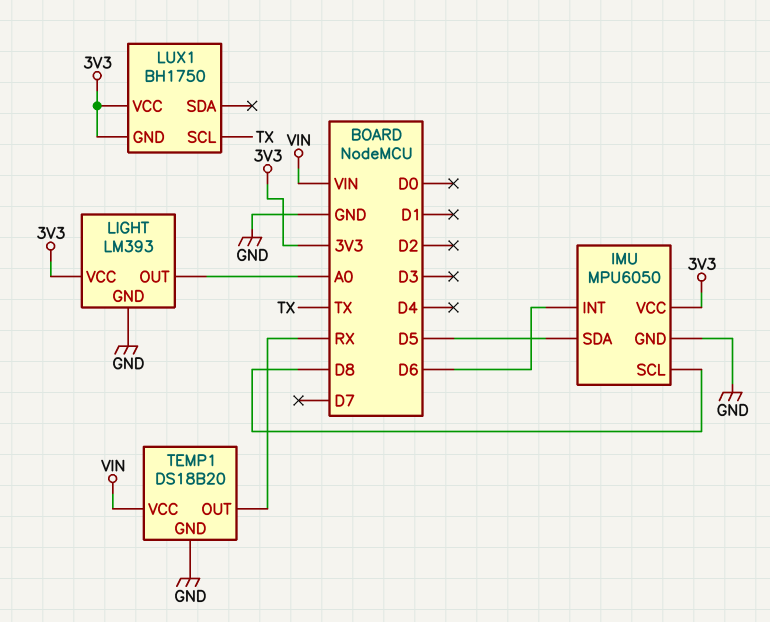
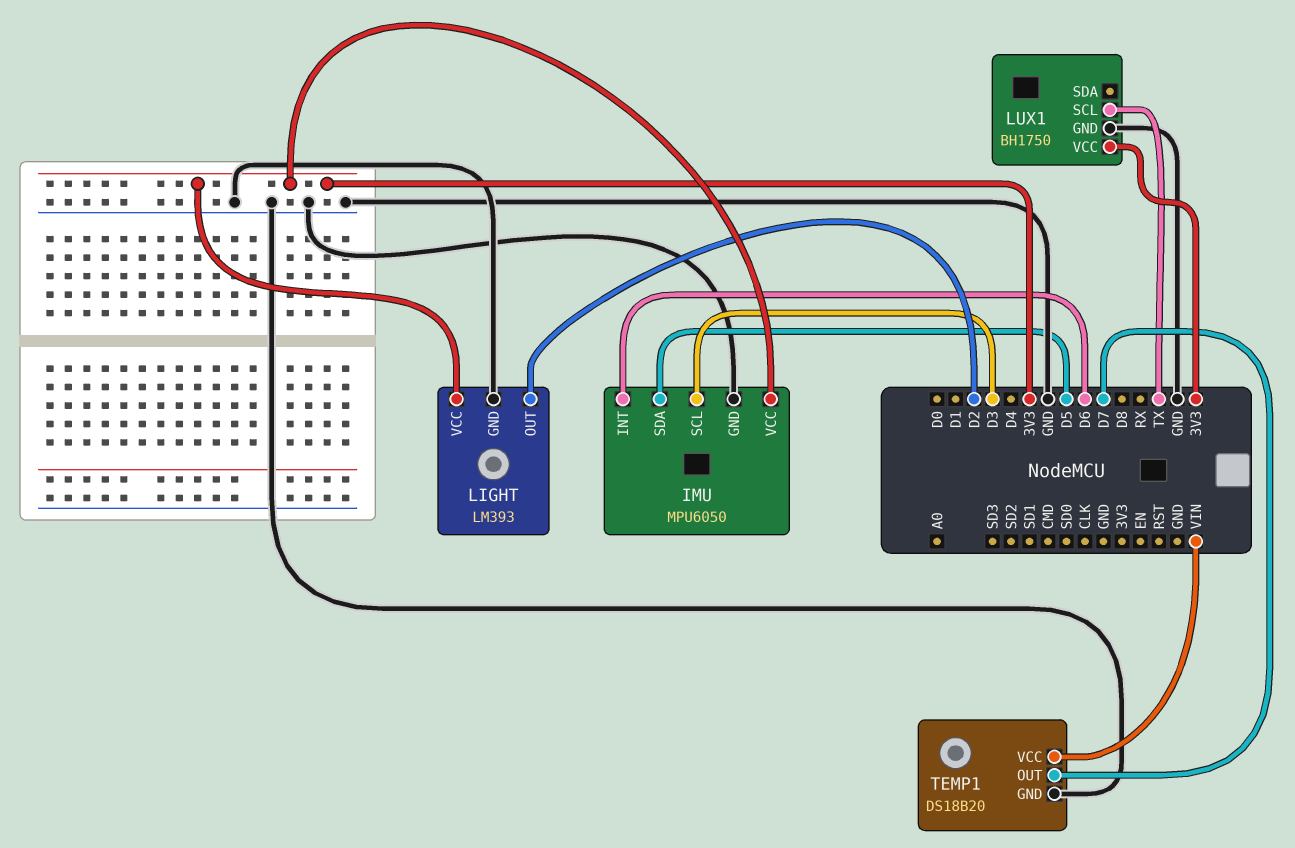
IMU pin SCL: D8 -> D3
LIGHT pin OUT: A0 -> D2
LUX1 pin GND: 3V3 -> GND
TEMP1 pin OUT: RX -> D7

